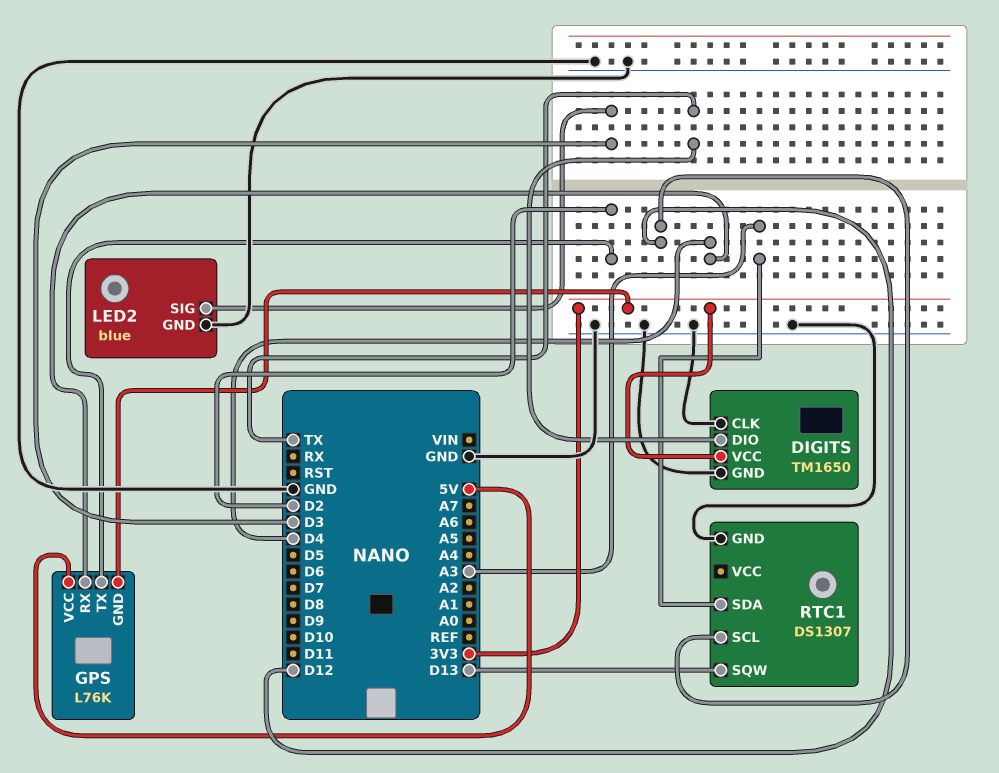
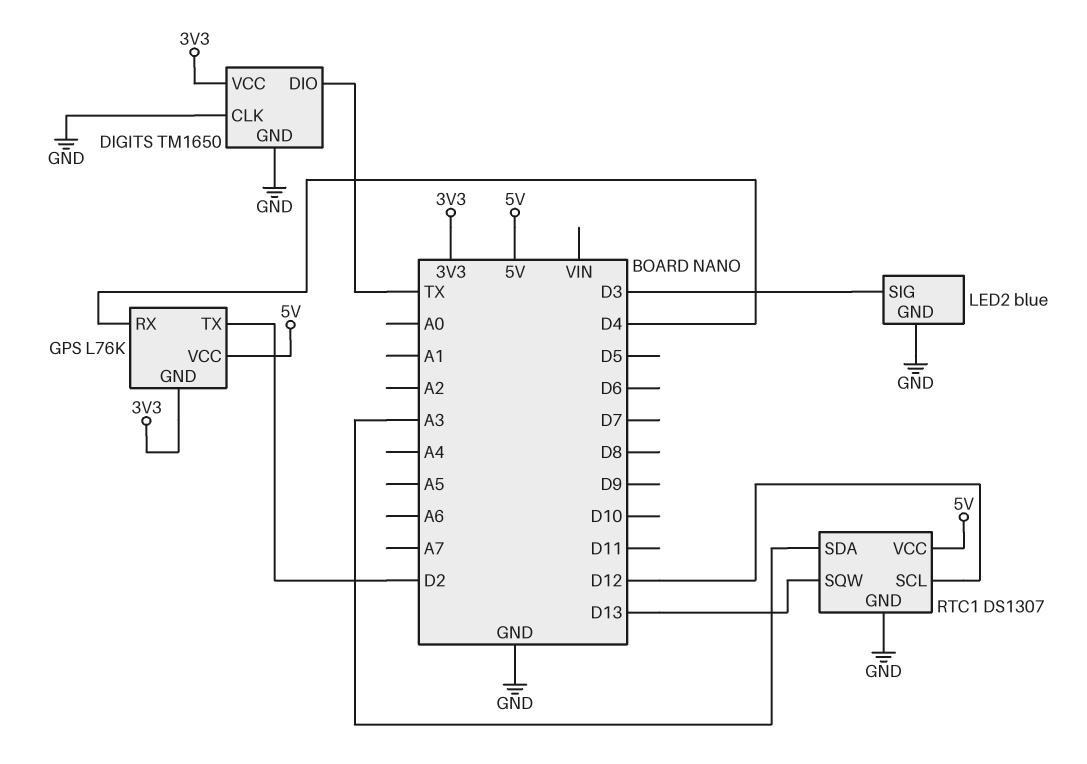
RTC1 pin VCC: none -> 5V

